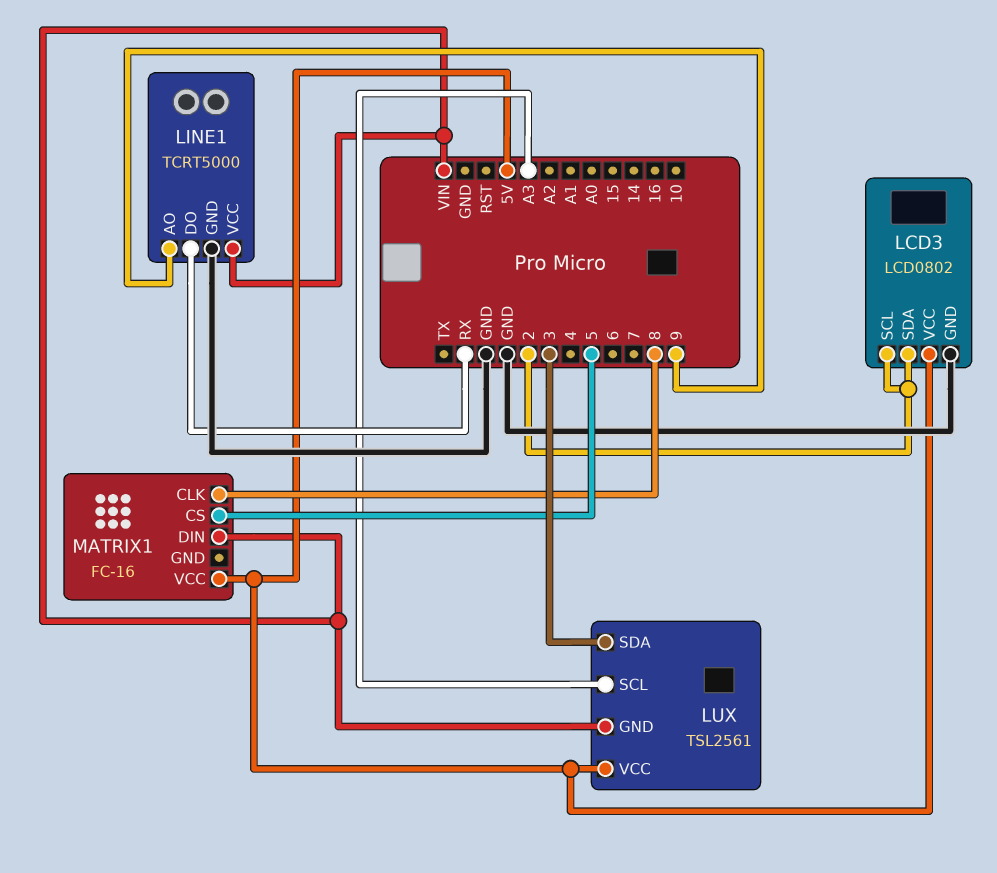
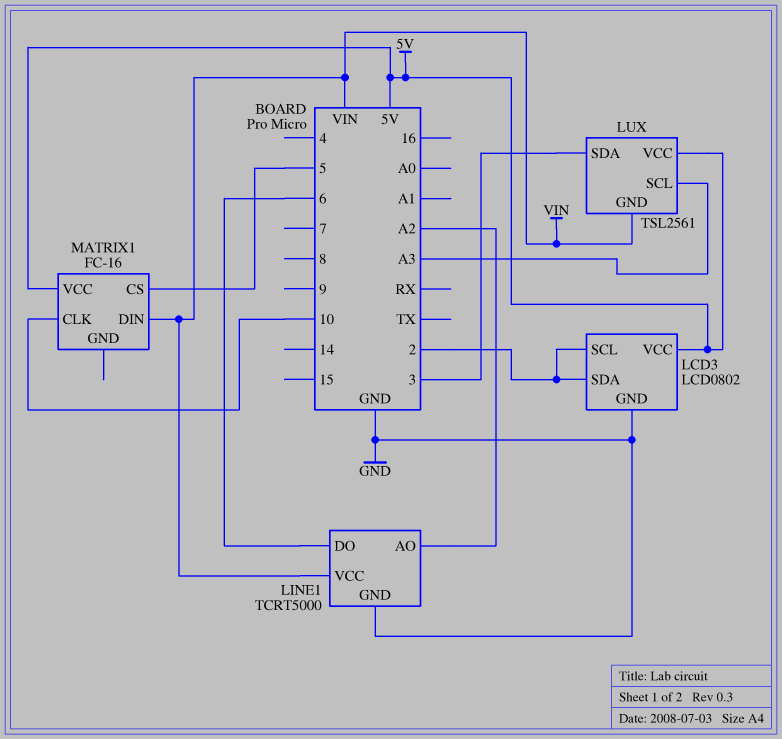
LINE1 pin AO: 9 -> A2
LINE1 pin DO: RX -> 6
MATRIX1 pin CLK: 8 -> 10

